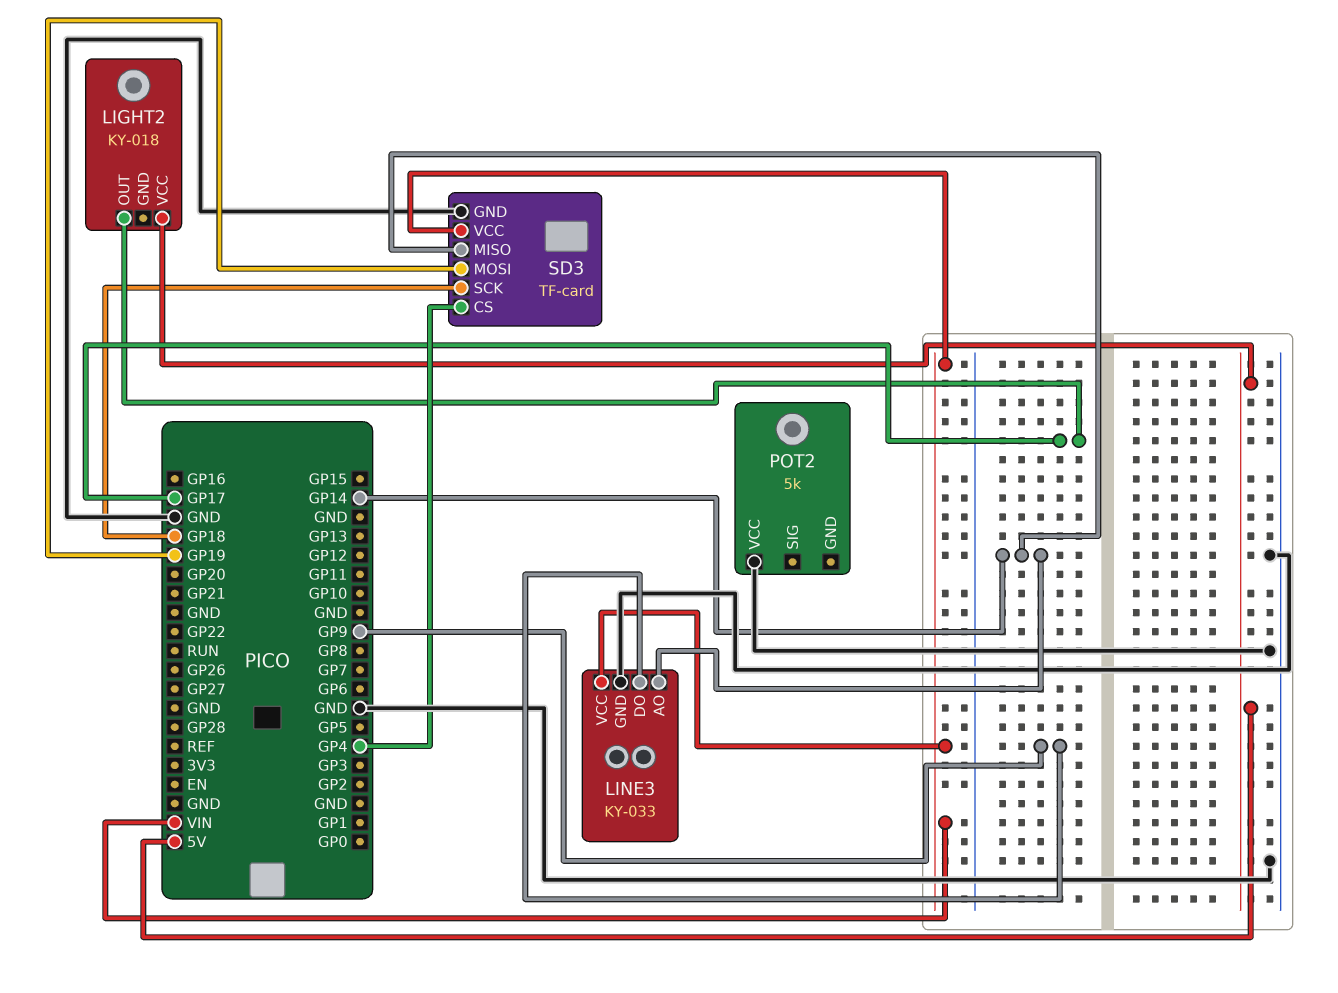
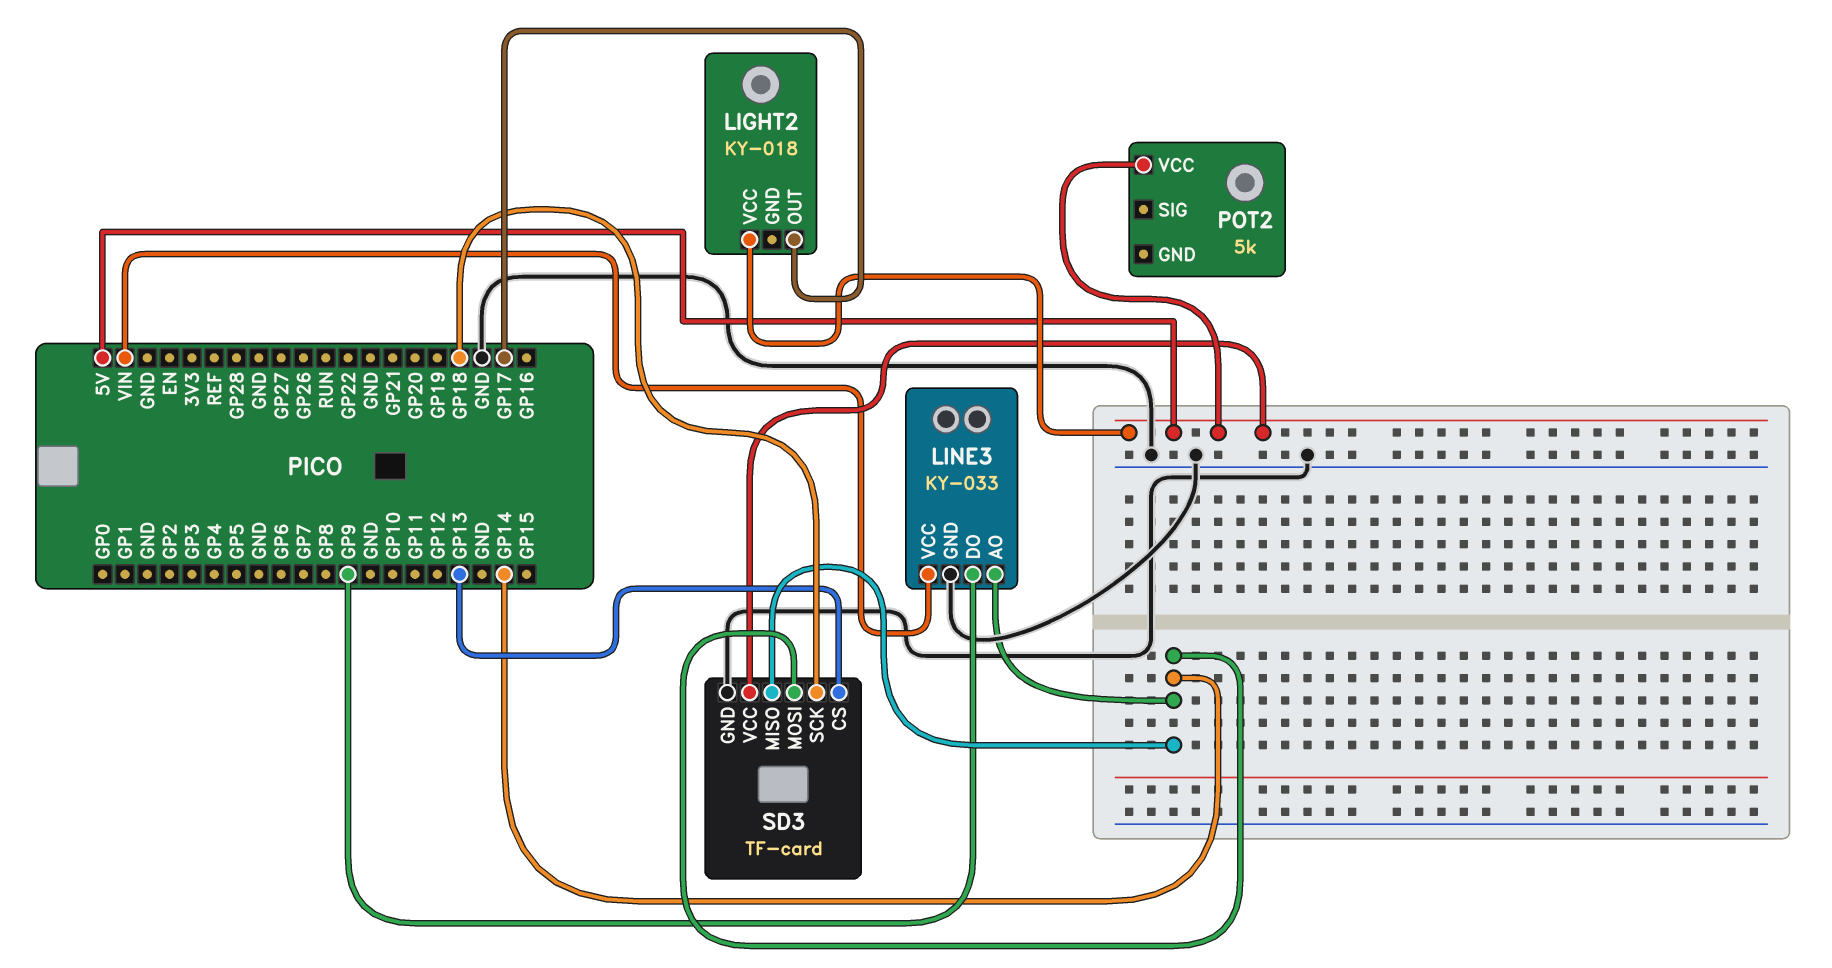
POT2 pin VCC: GND -> 5V
SD3 pin CS: GP4 -> GP13
SD3 pin MOSI: GP19 -> GP14
SD3 pin VCC: VIN -> 5V

